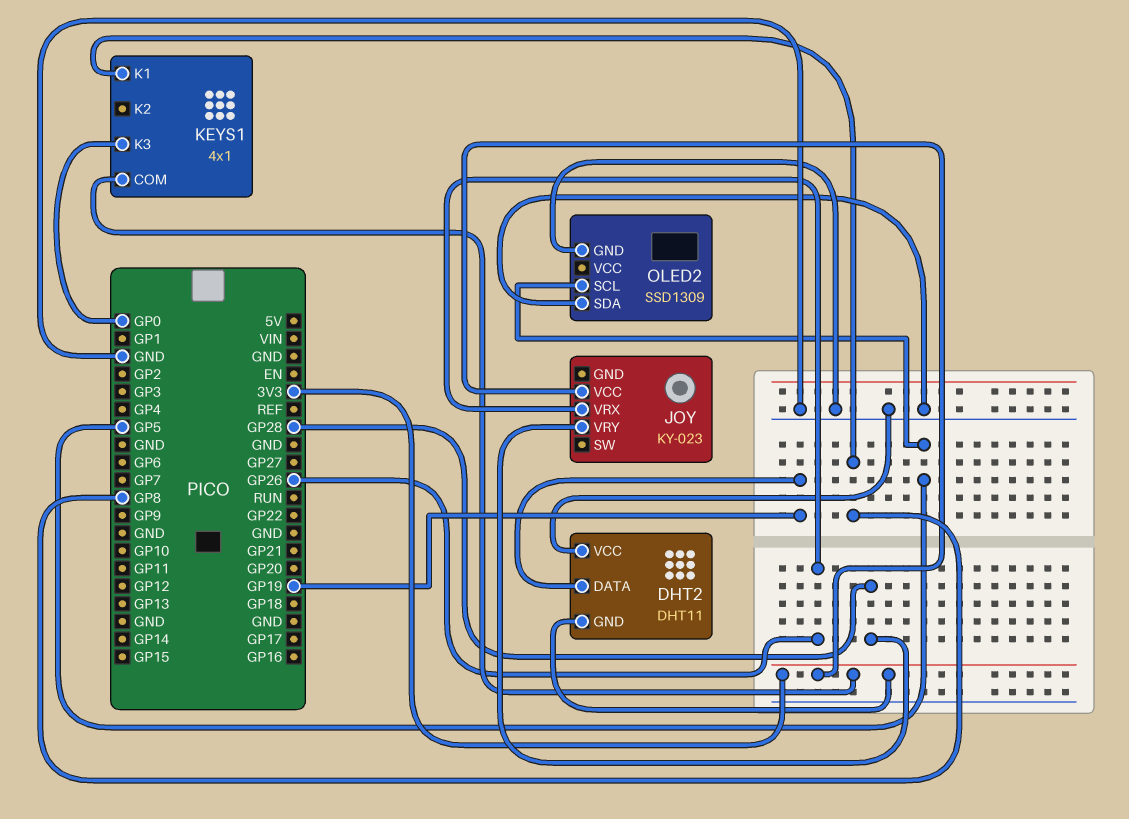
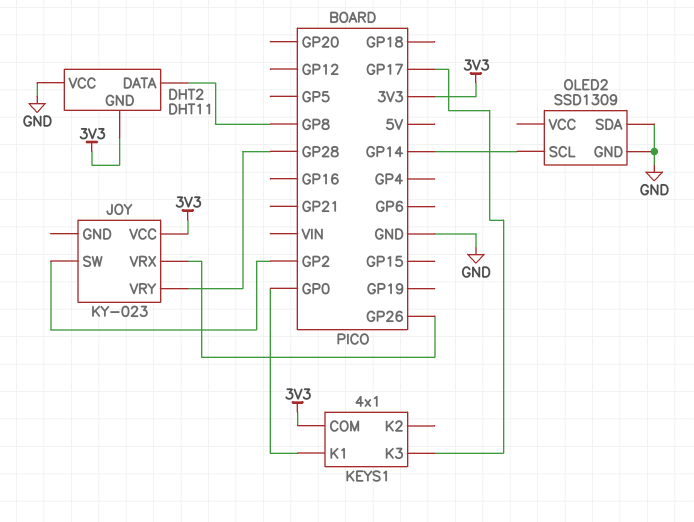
DHT2 pin DATA: GP19 -> GP8
JOY pin SW: none -> GP2
KEYS1 pin K1: GP8 -> GP0
KEYS1 pin K3: GP0 -> GP17
OLED2 pin SCL: GP5 -> GP14

